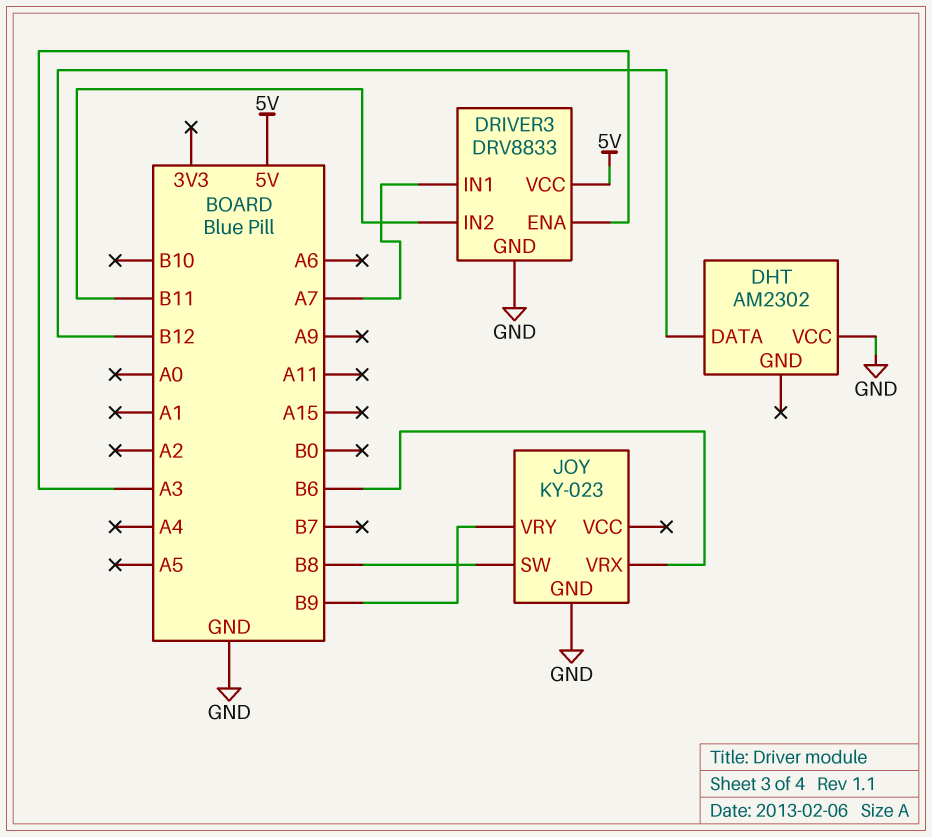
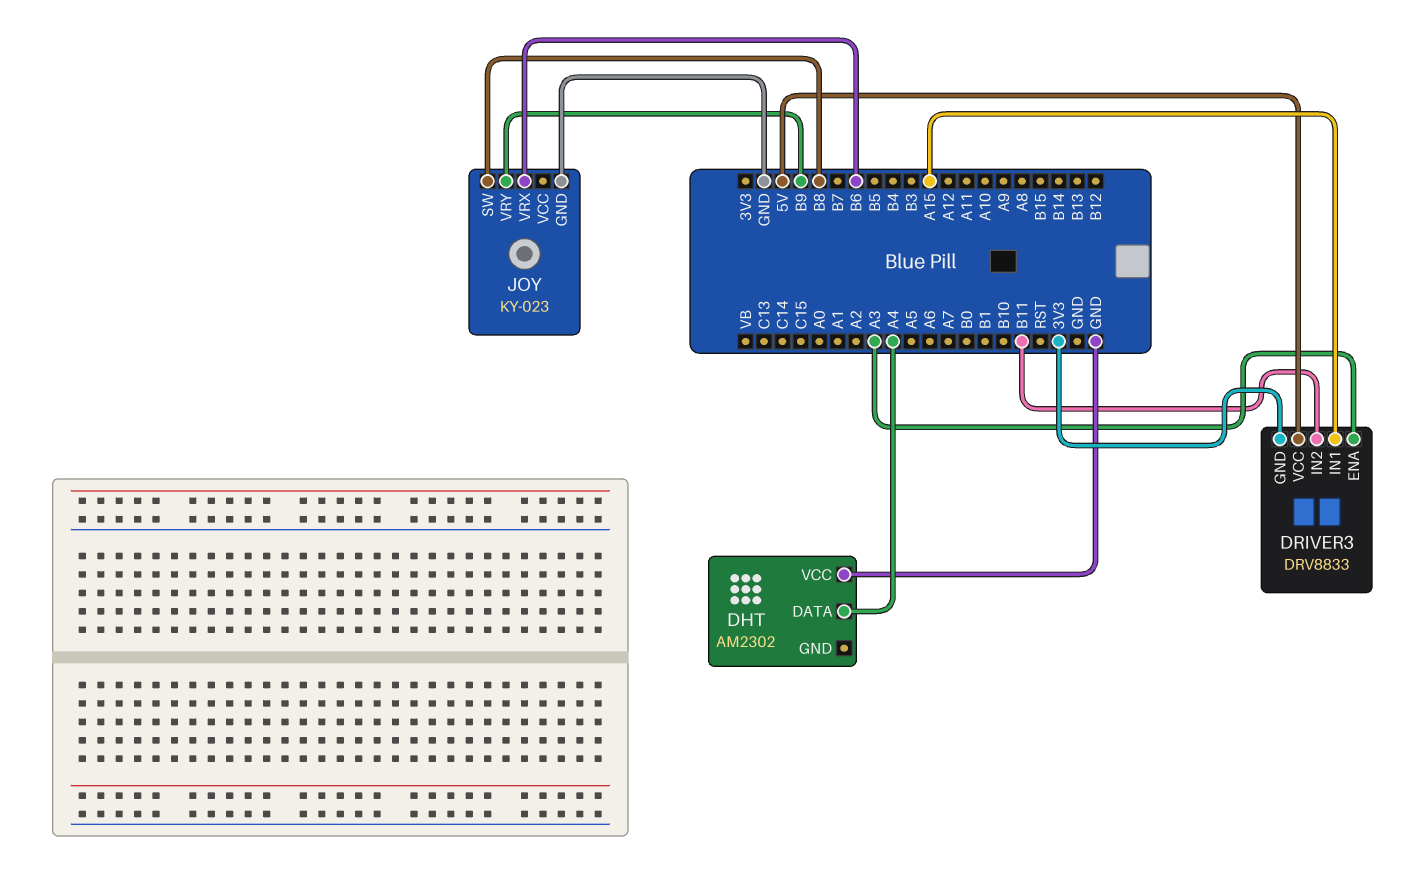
DHT pin DATA: B12 -> A4
DRIVER3 pin GND: GND -> 3V3
DRIVER3 pin IN1: A7 -> A15

